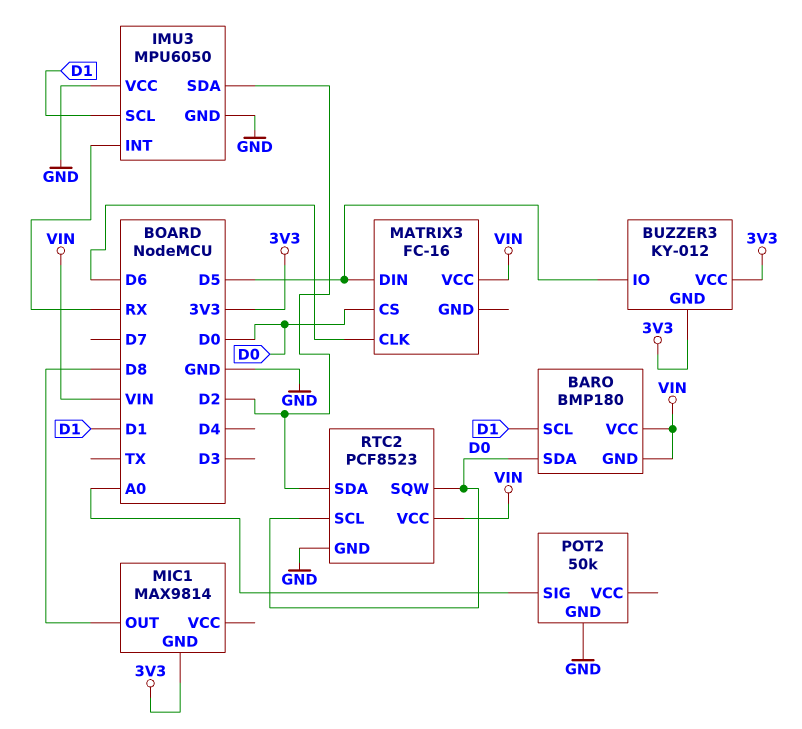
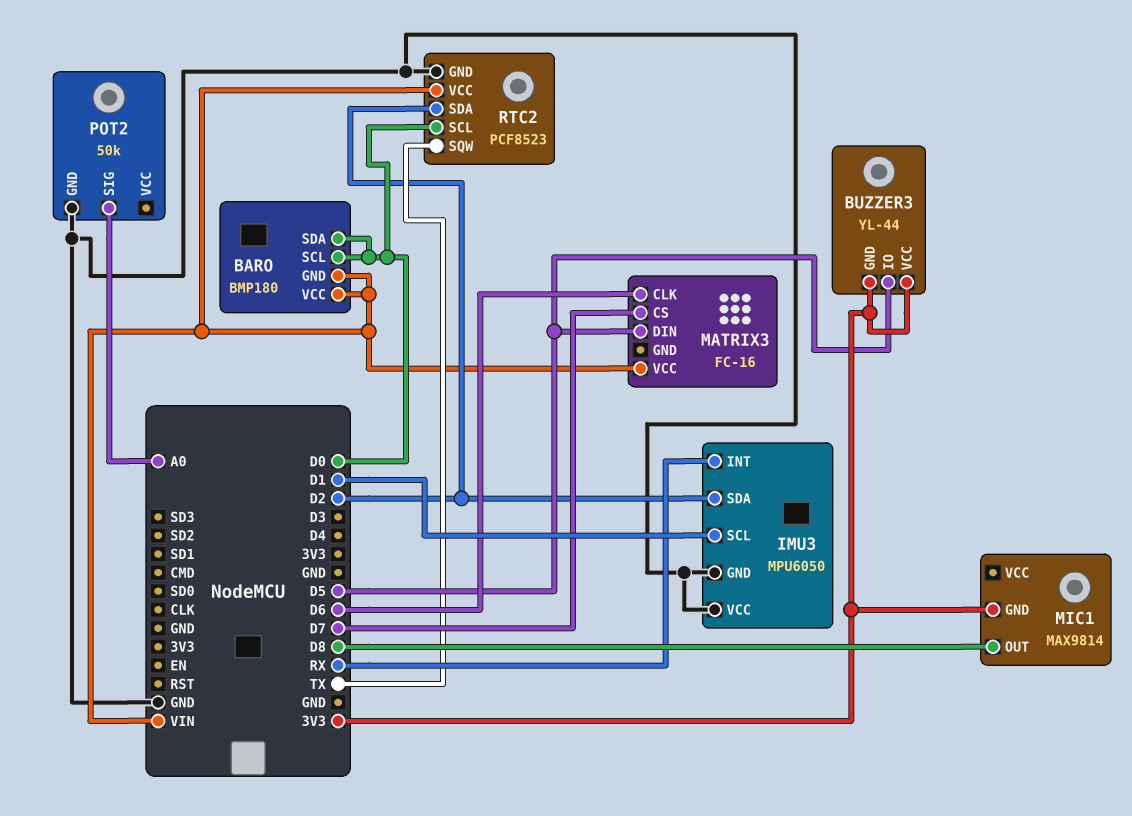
BARO pin SCL: D1 -> D0
BUZZER3: KY-012 -> YL-44
MATRIX3 pin CS: D0 -> D7
RTC2 pin SQW: D0 -> TX

